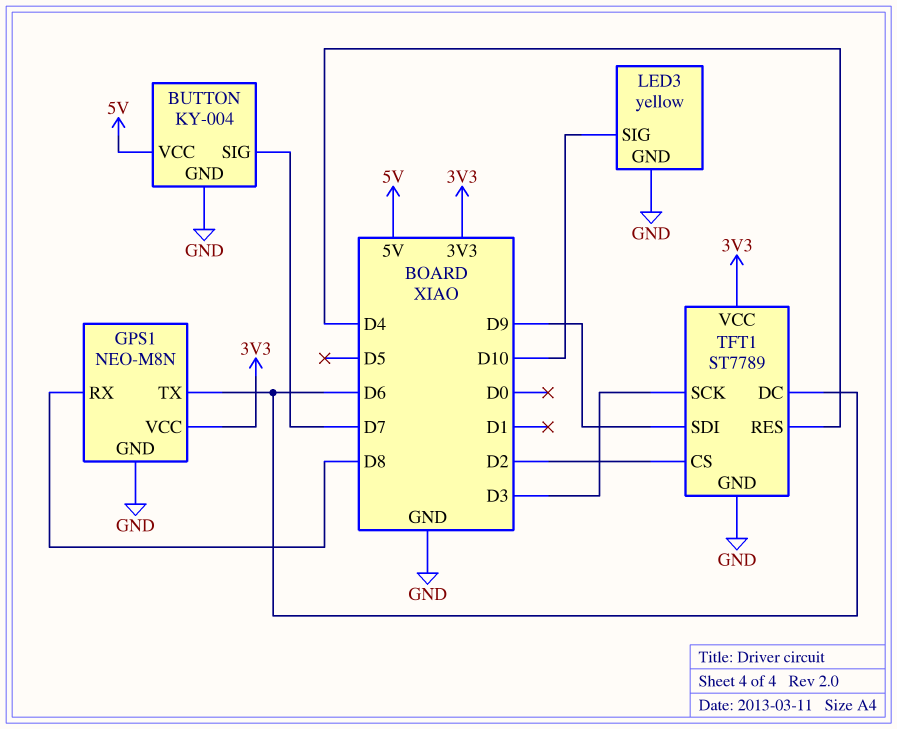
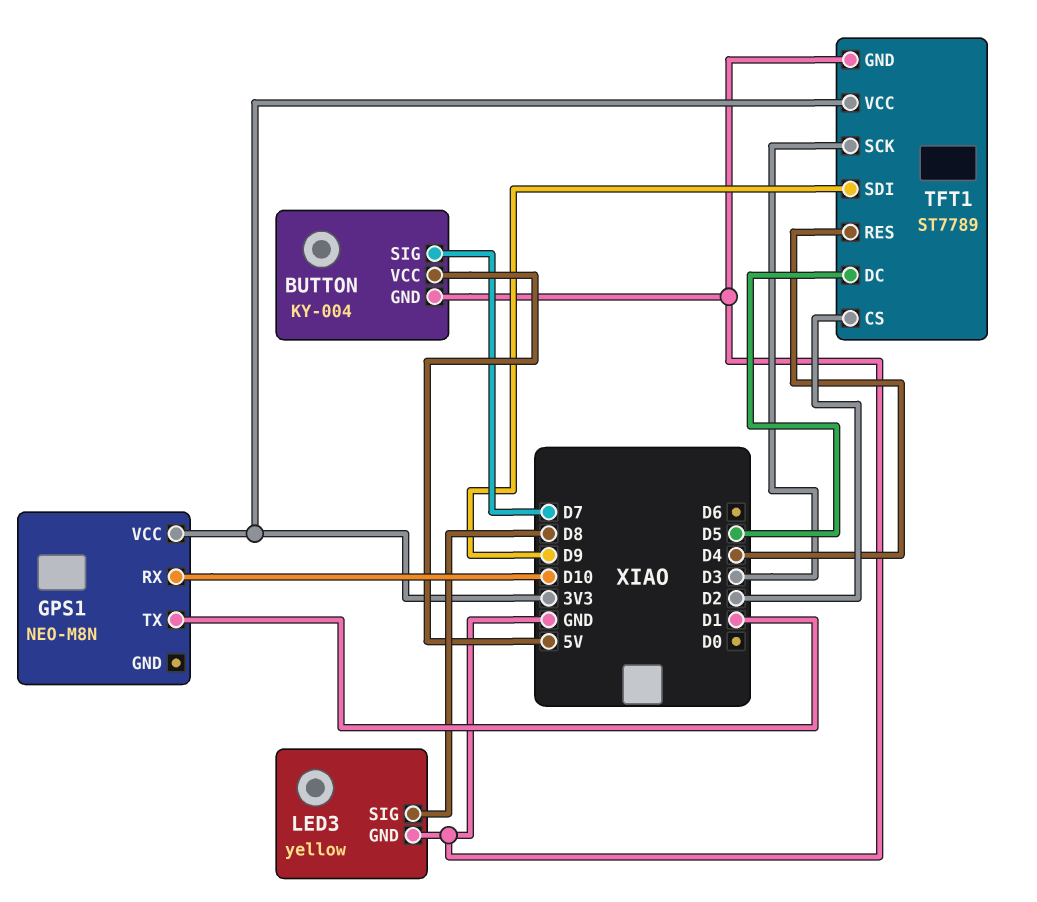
GPS1 pin GND: GND -> none
GPS1 pin RX: D8 -> D10
GPS1 pin TX: D6 -> D1
LED3 pin SIG: D10 -> D8
TFT1 pin DC: D6 -> D5

